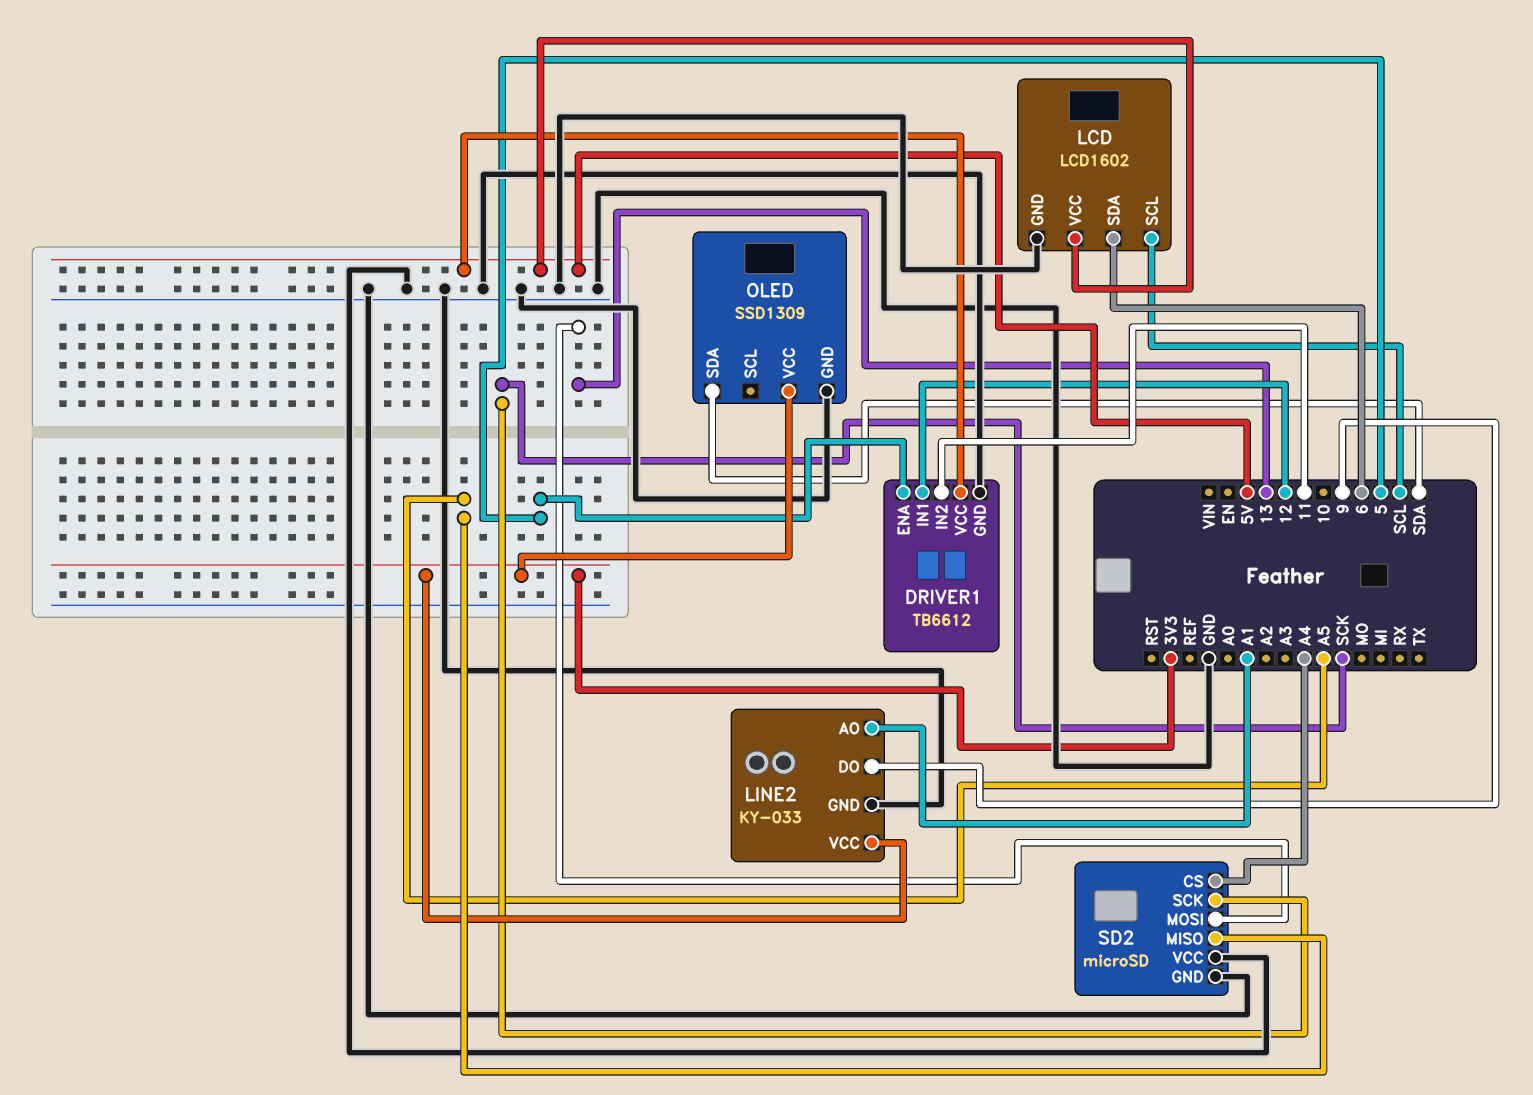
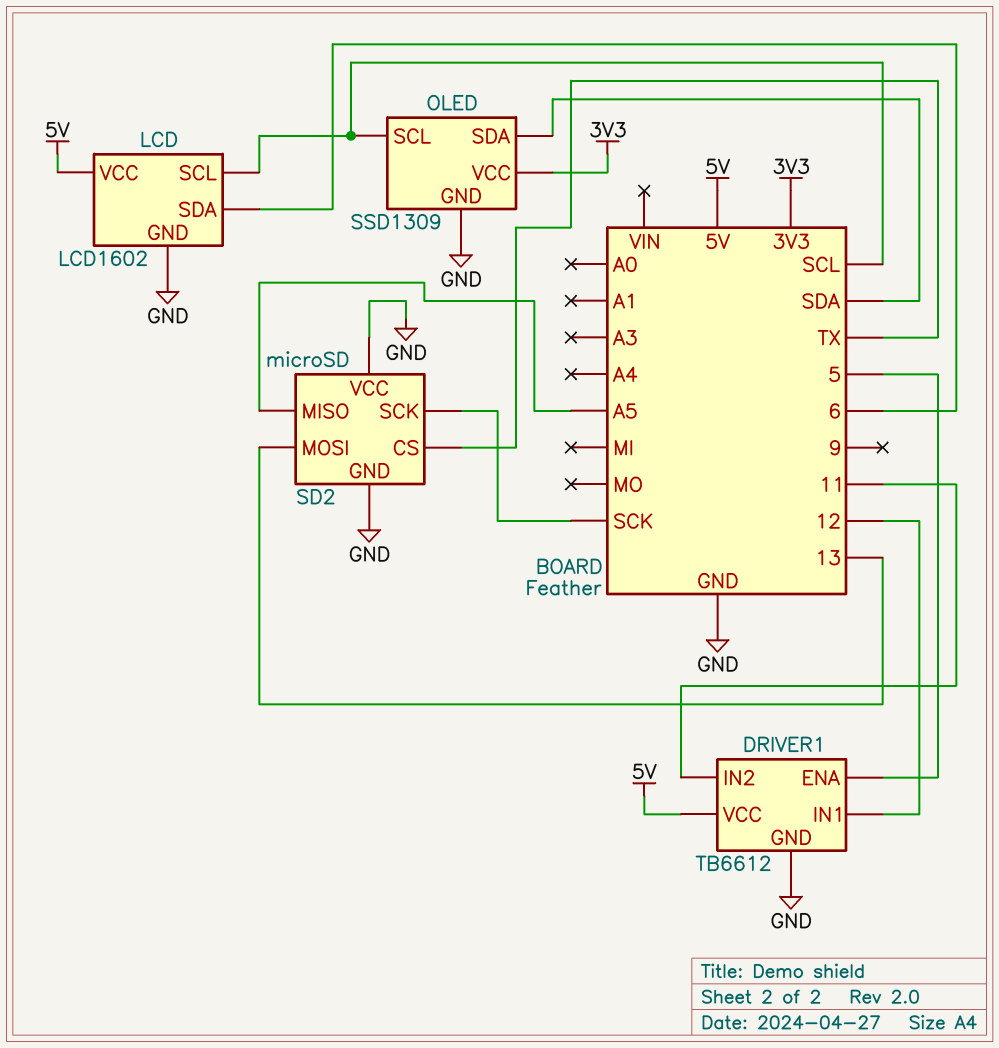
LINE2: KY-033 -> none
LINE2 pin AO: A1 -> none
LINE2 pin DO: 9 -> none
LINE2 pin GND: GND -> none
LINE2 pin VCC: 3V3 -> none
OLED pin SCL: none -> SCL
SD2 pin CS: A4 -> TX

